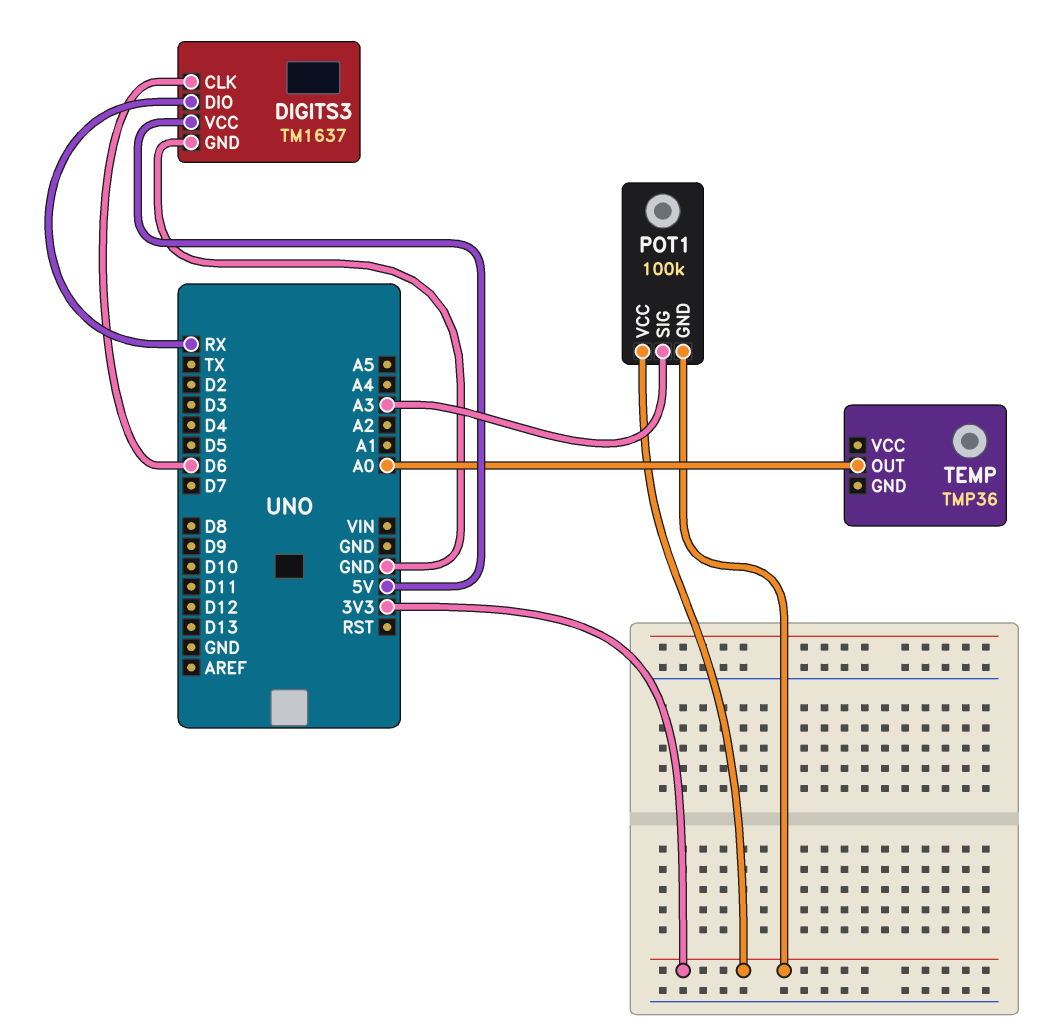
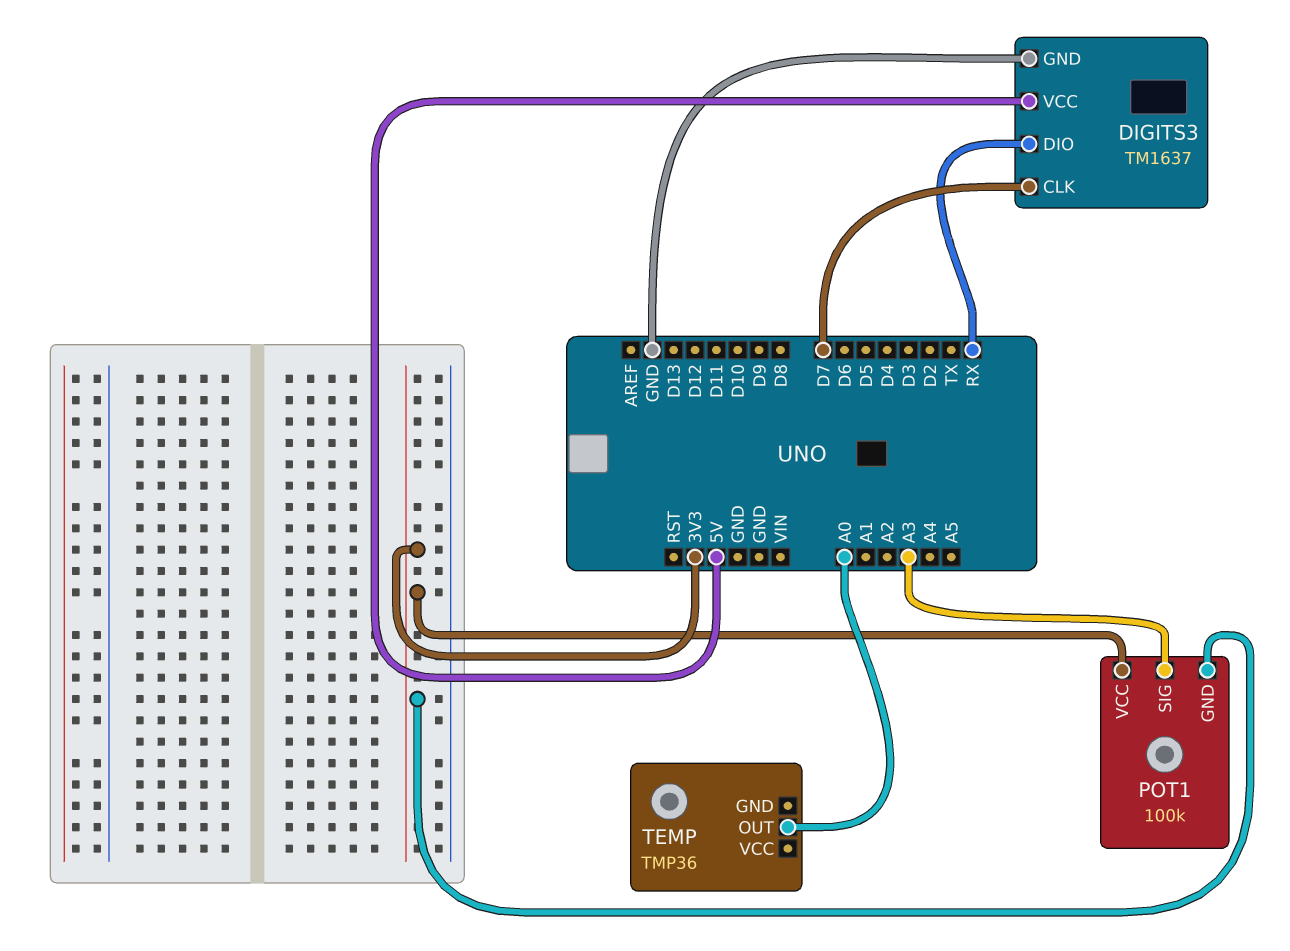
DIGITS3 pin CLK: D6 -> D7

